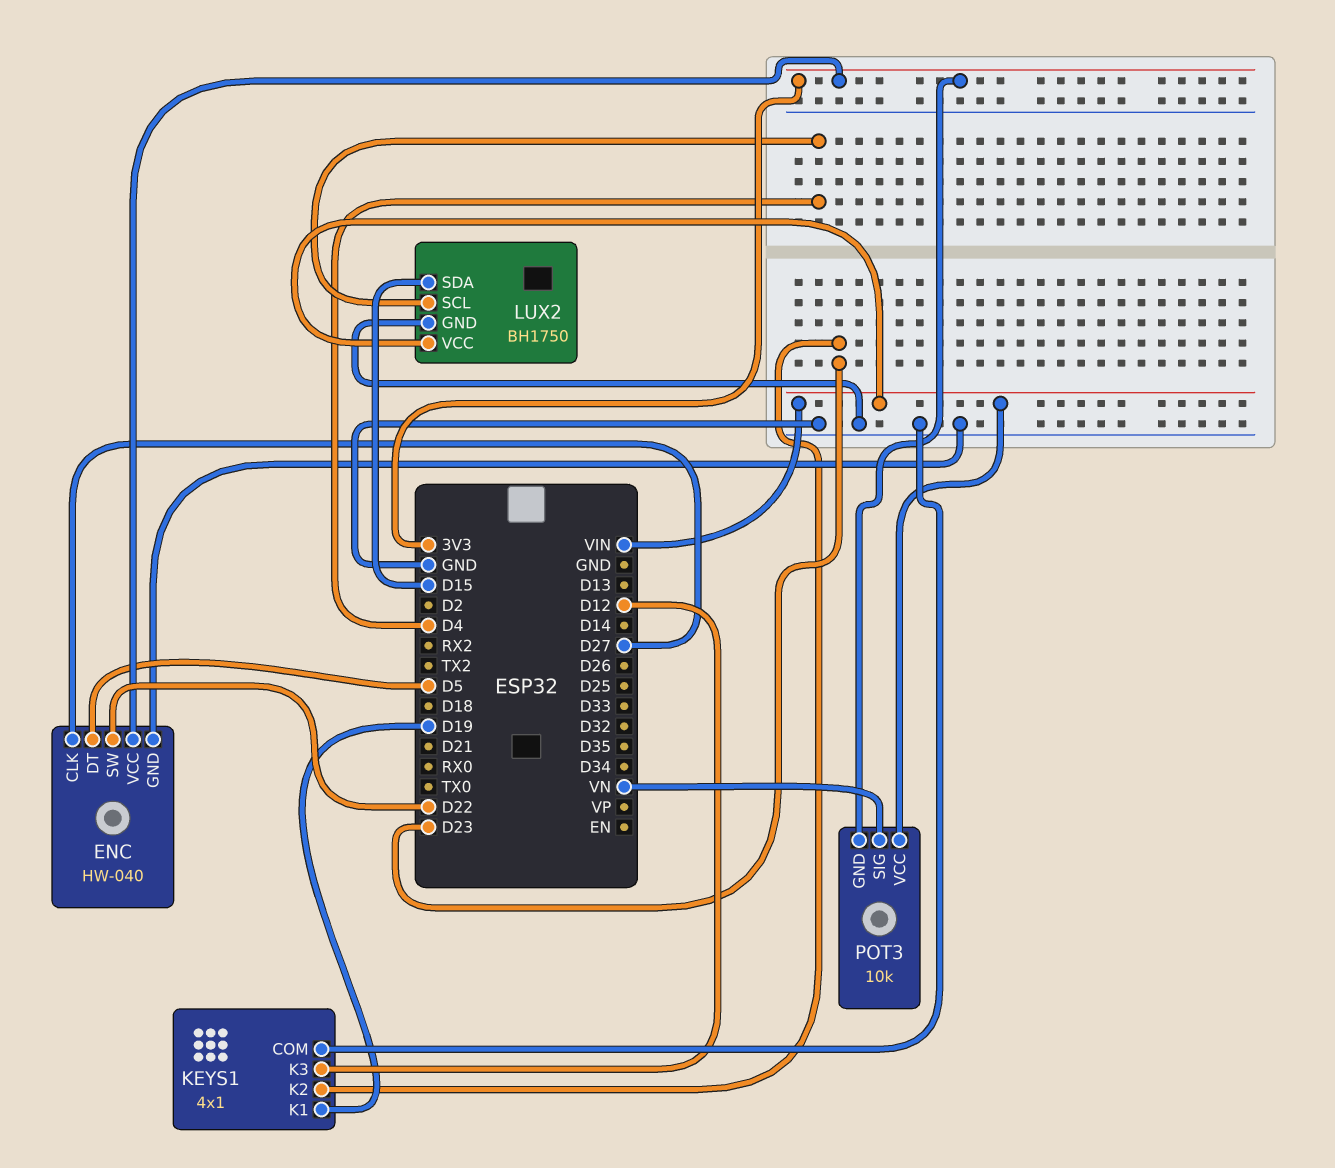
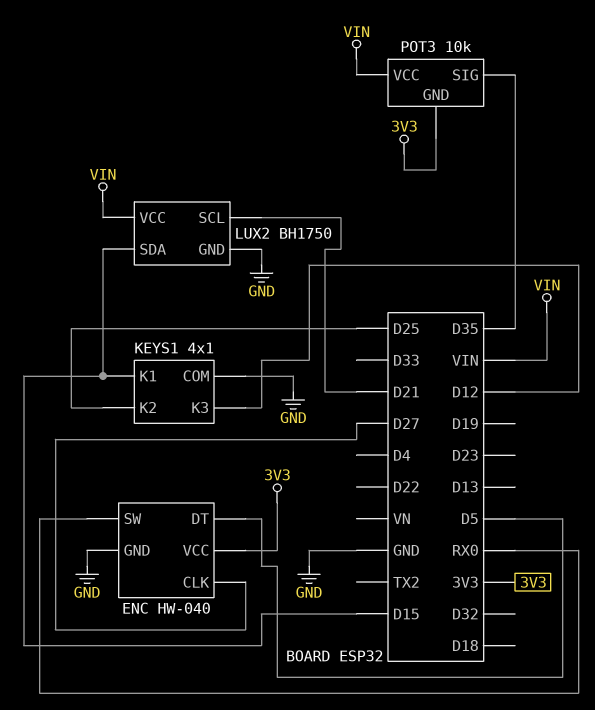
ENC pin SW: D22 -> RX0
KEYS1 pin K1: D19 -> D15
KEYS1 pin K2: D23 -> D25
LUX2 pin SCL: D4 -> D21
POT3 pin SIG: VN -> D35

